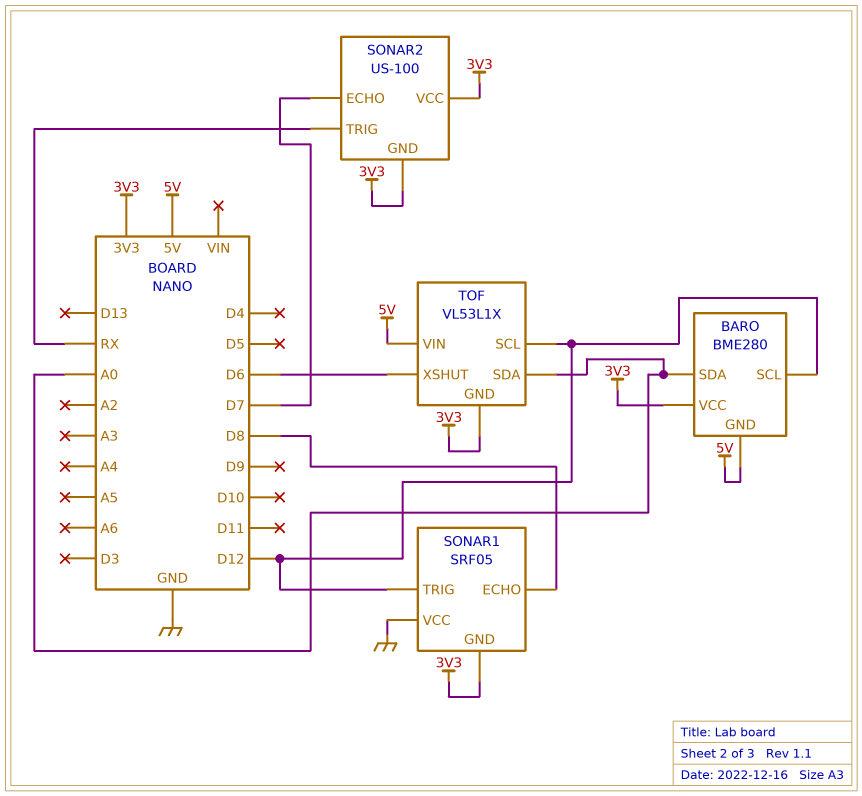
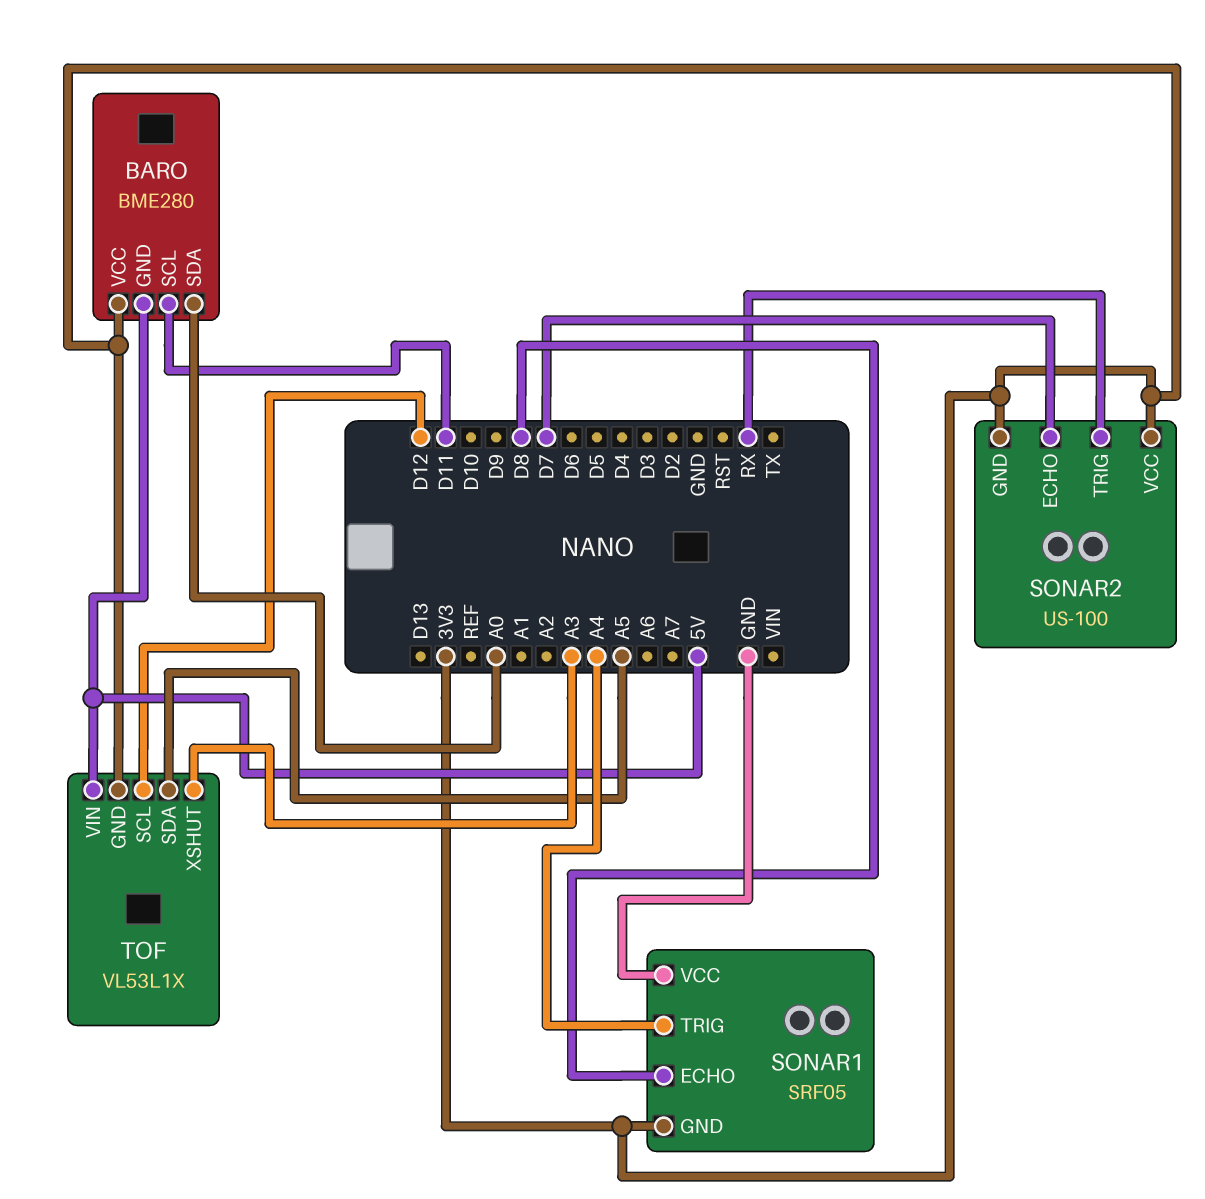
BARO pin SCL: D12 -> D11
SONAR1 pin TRIG: D12 -> A4
TOF pin SDA: A0 -> A5
TOF pin XSHUT: D6 -> A3

